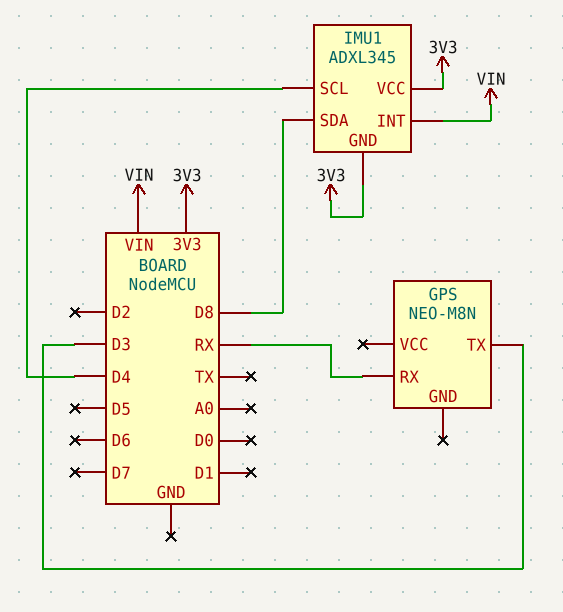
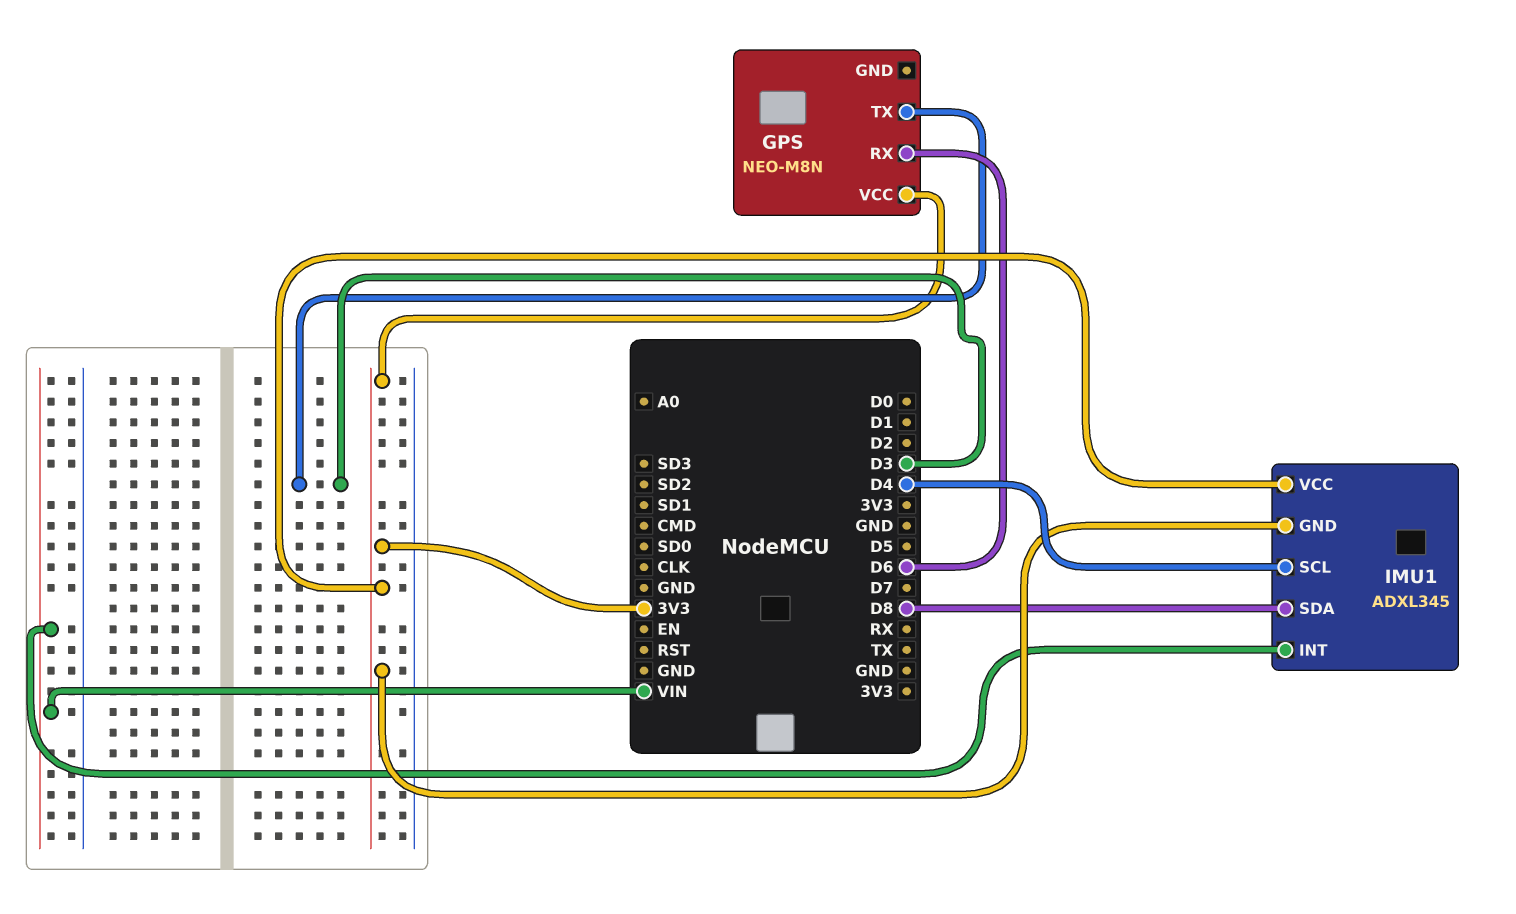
GPS pin RX: RX -> D6
GPS pin VCC: none -> 3V3

